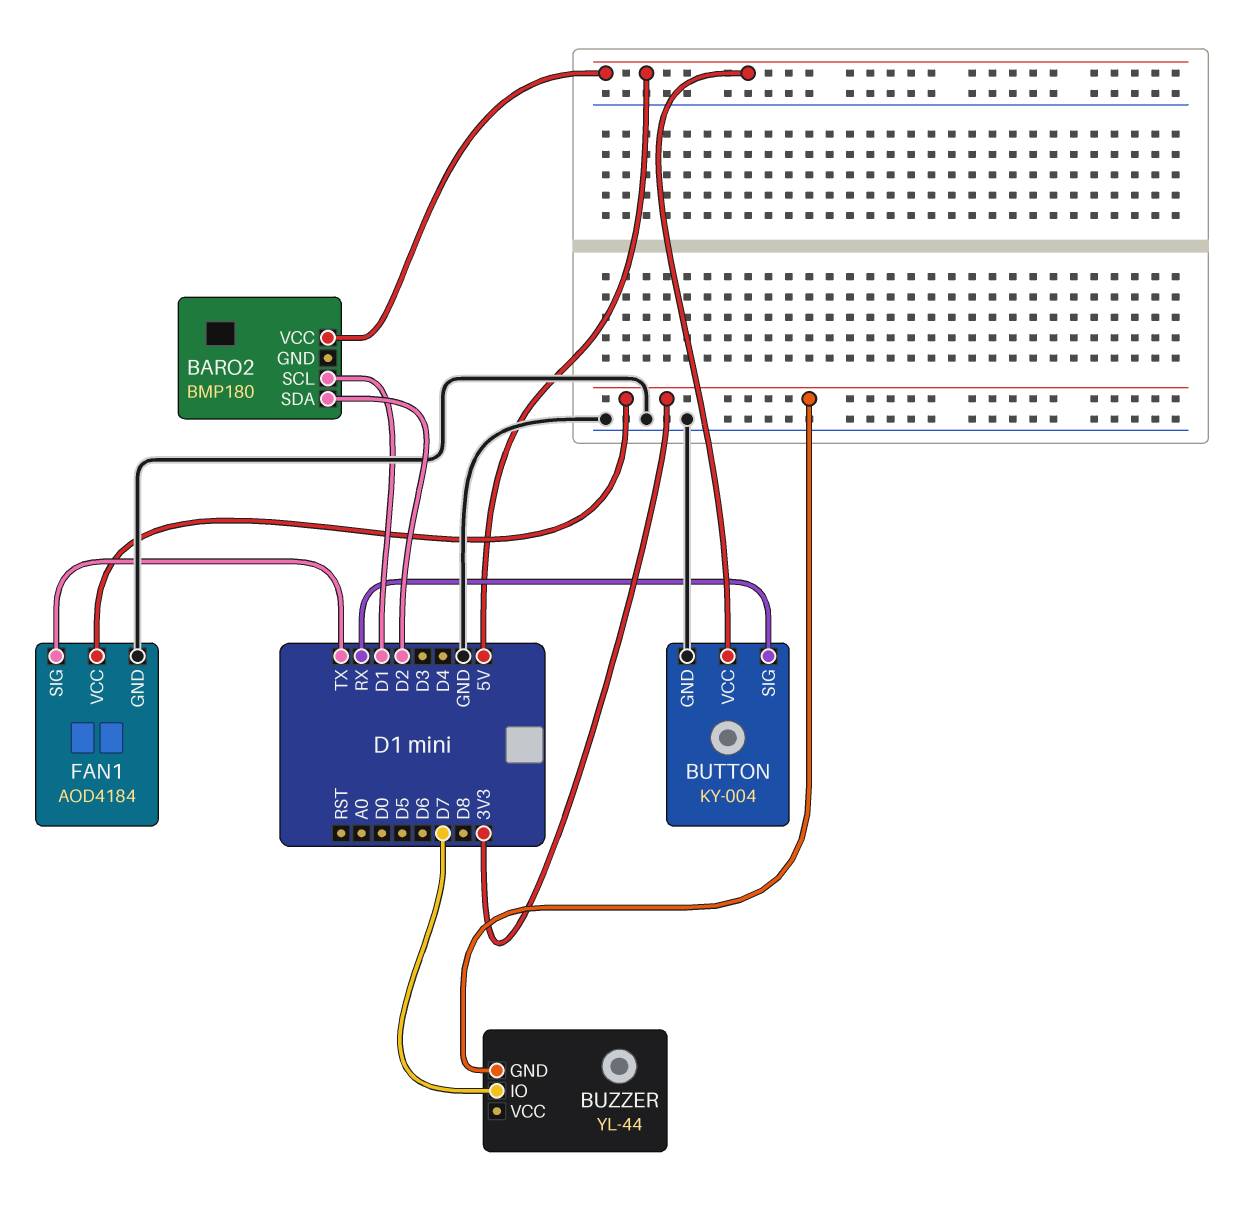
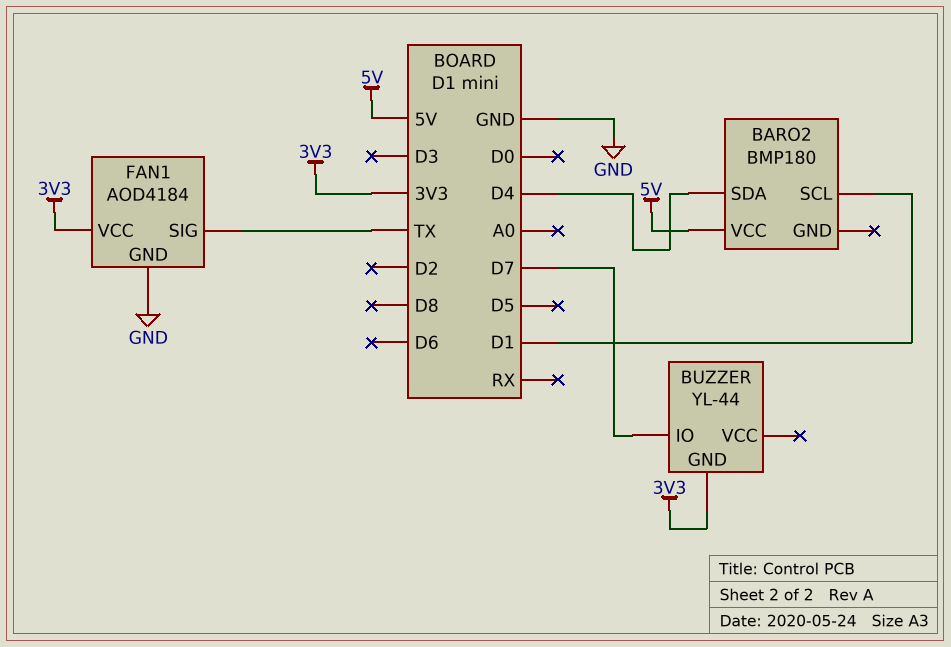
BARO2 pin SDA: D2 -> D4
BUTTON: KY-004 -> none
BUTTON pin GND: GND -> none
BUTTON pin SIG: RX -> none
BUTTON pin VCC: 5V -> none

